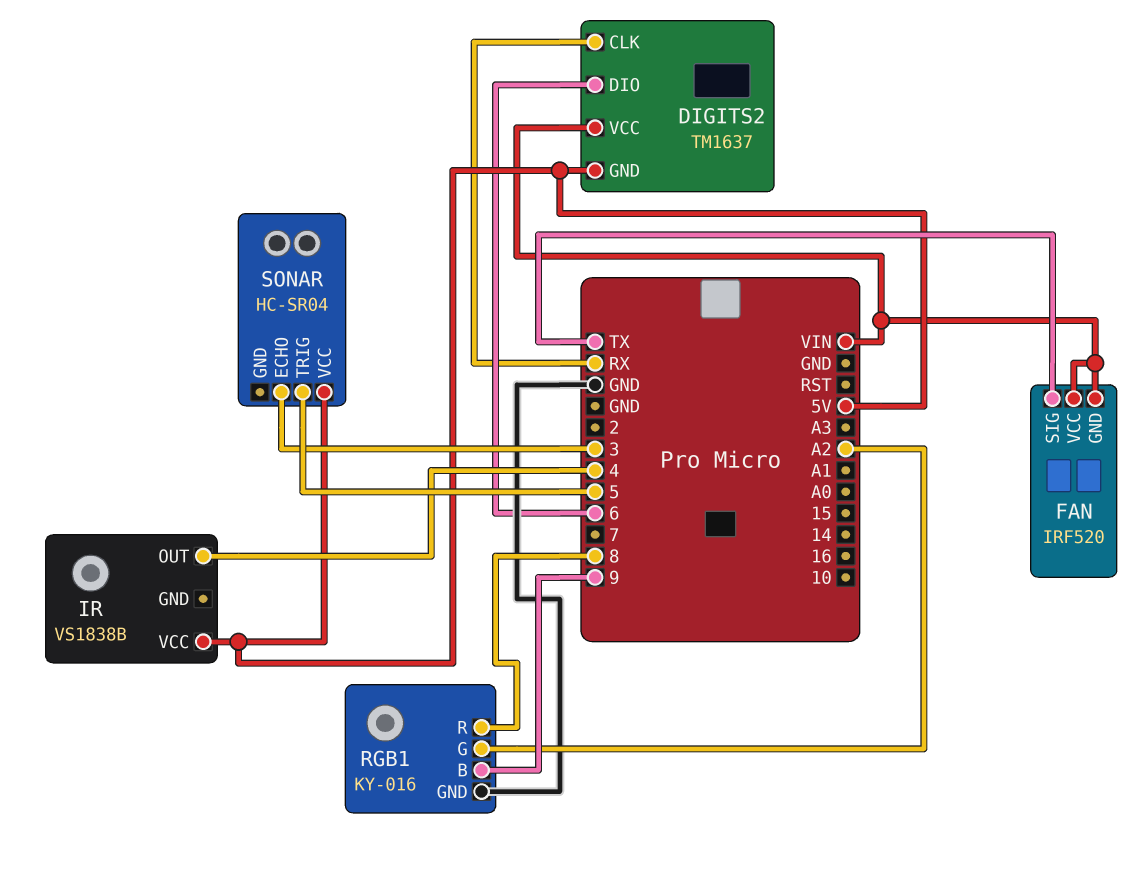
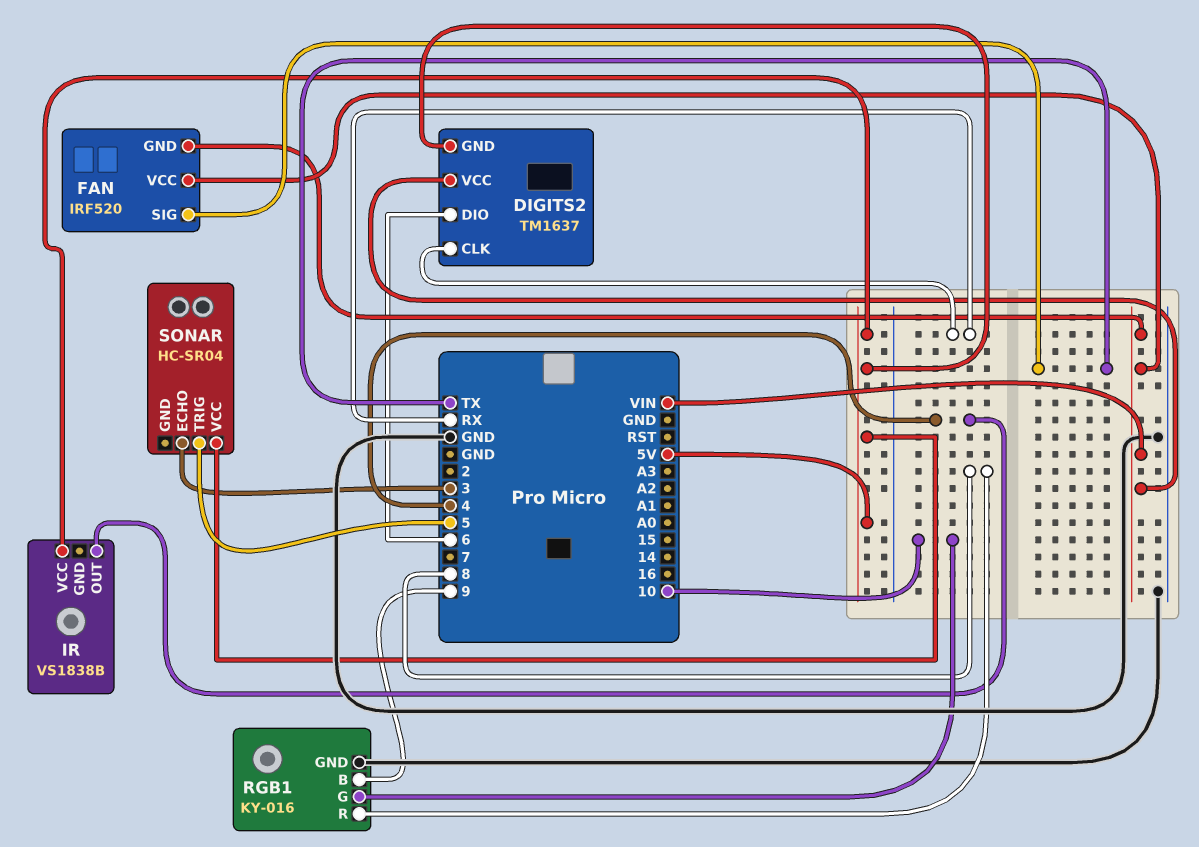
RGB1 pin G: A2 -> 10

